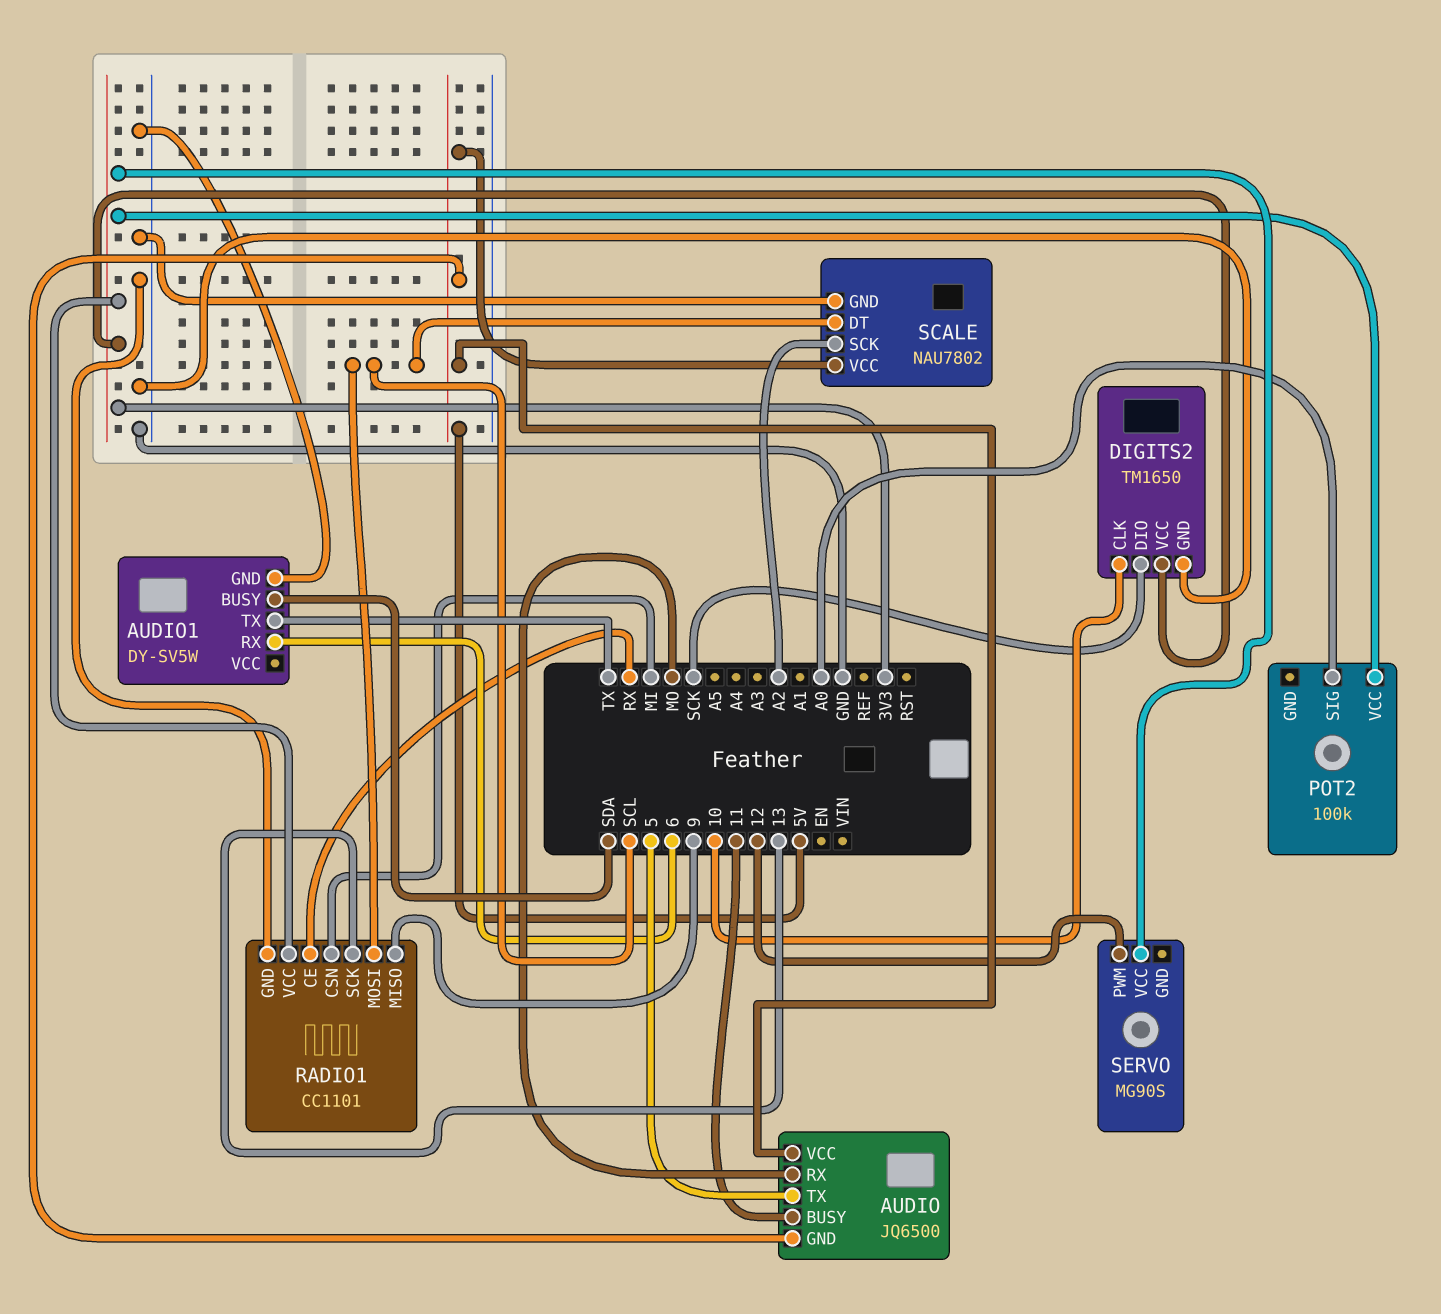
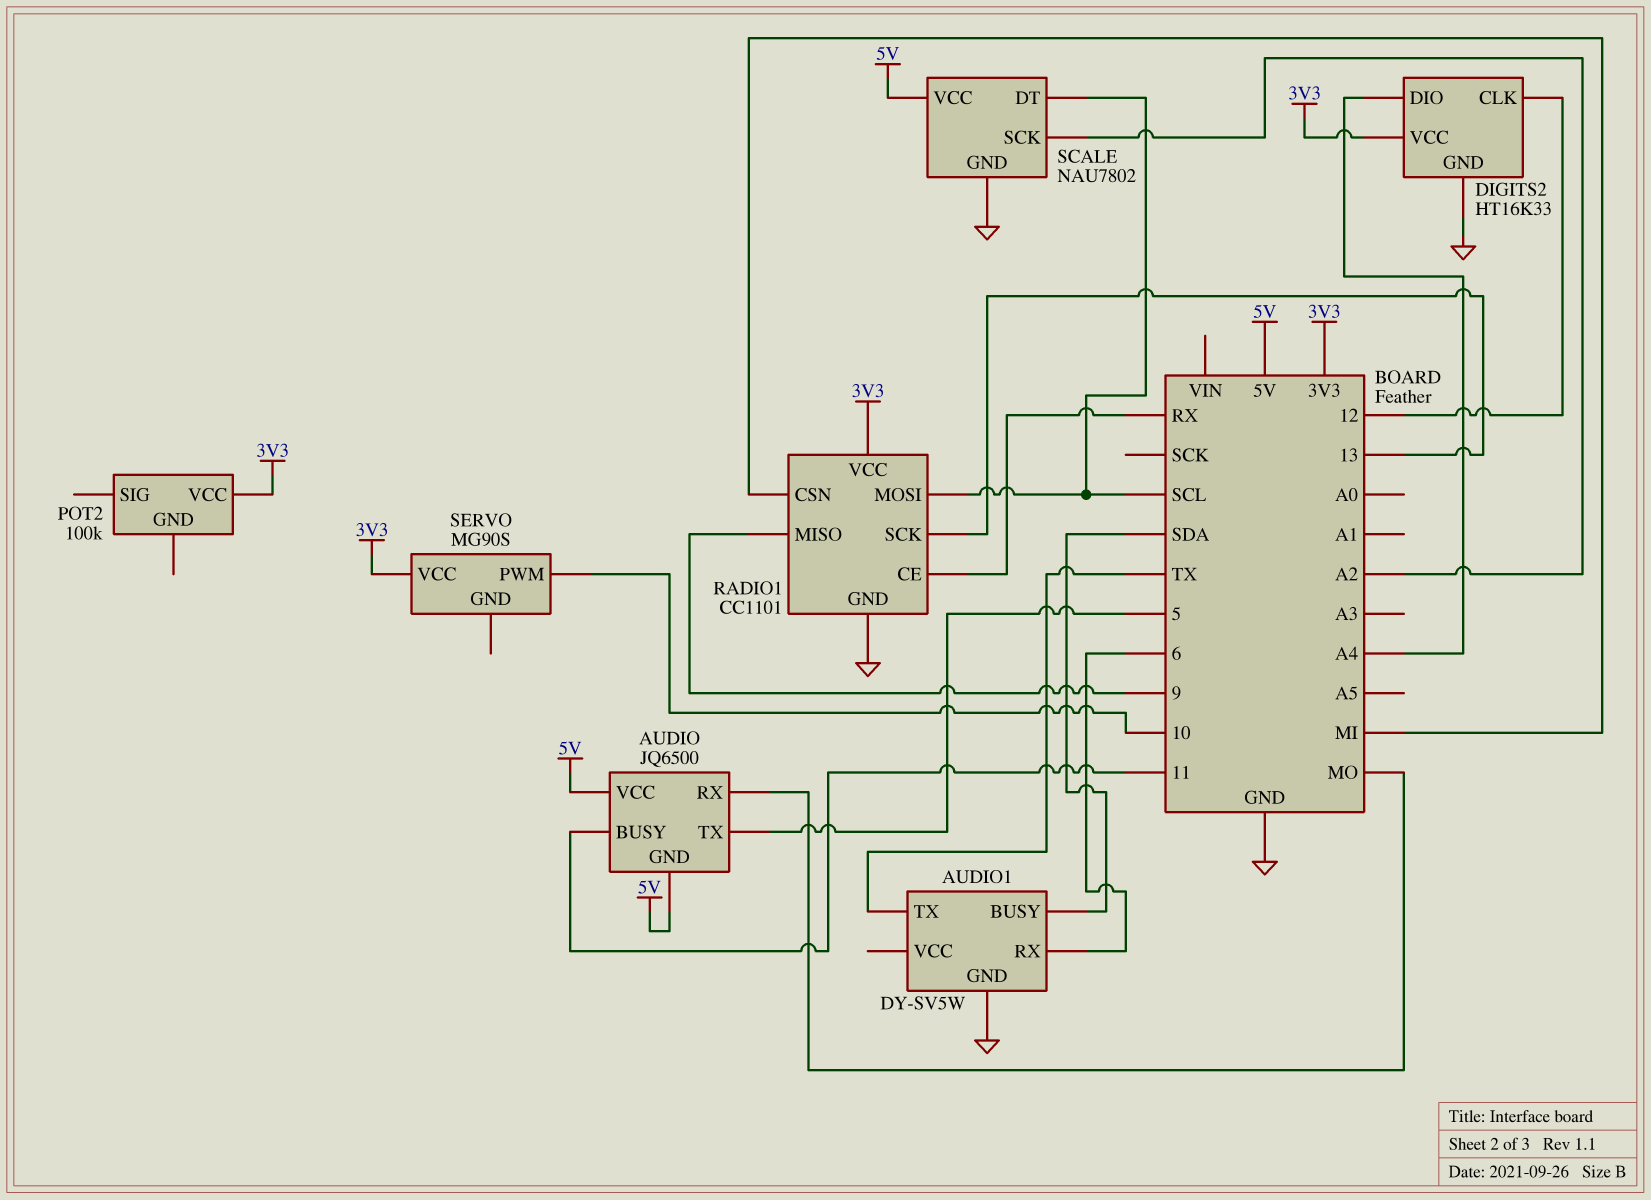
DIGITS2: TM1650 -> HT16K33
DIGITS2 pin CLK: 10 -> 12
DIGITS2 pin DIO: SCK -> A4
POT2 pin SIG: A0 -> none
SERVO pin PWM: 12 -> 10

